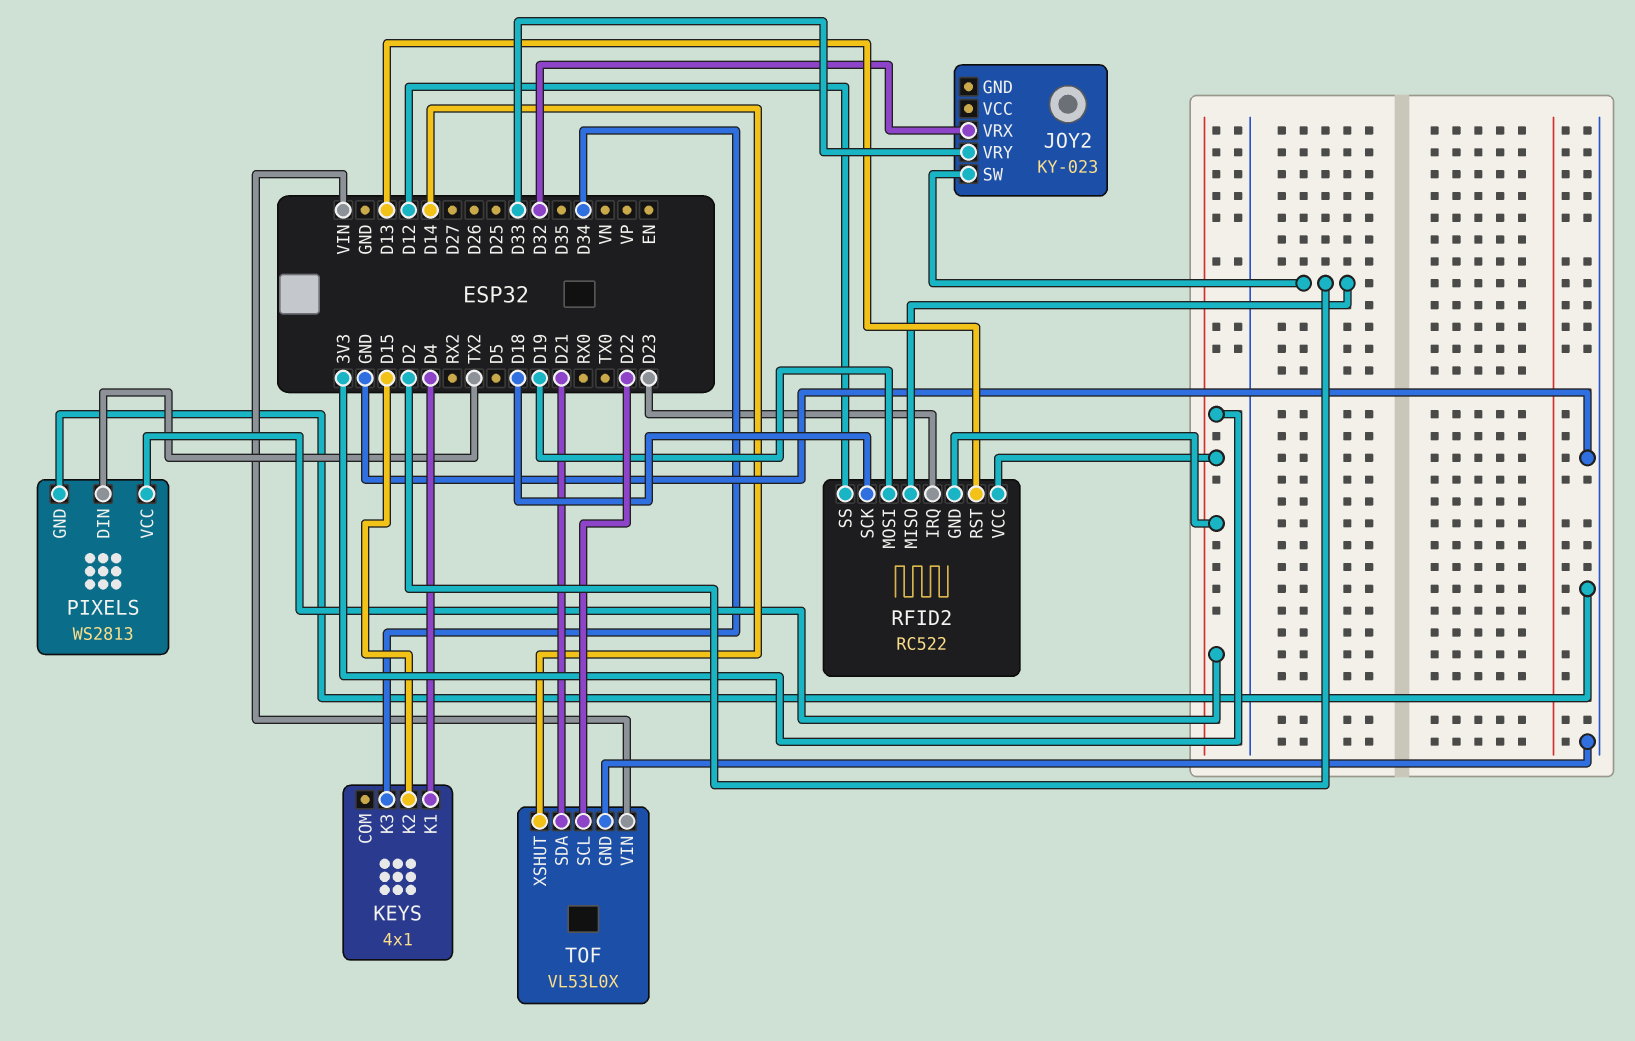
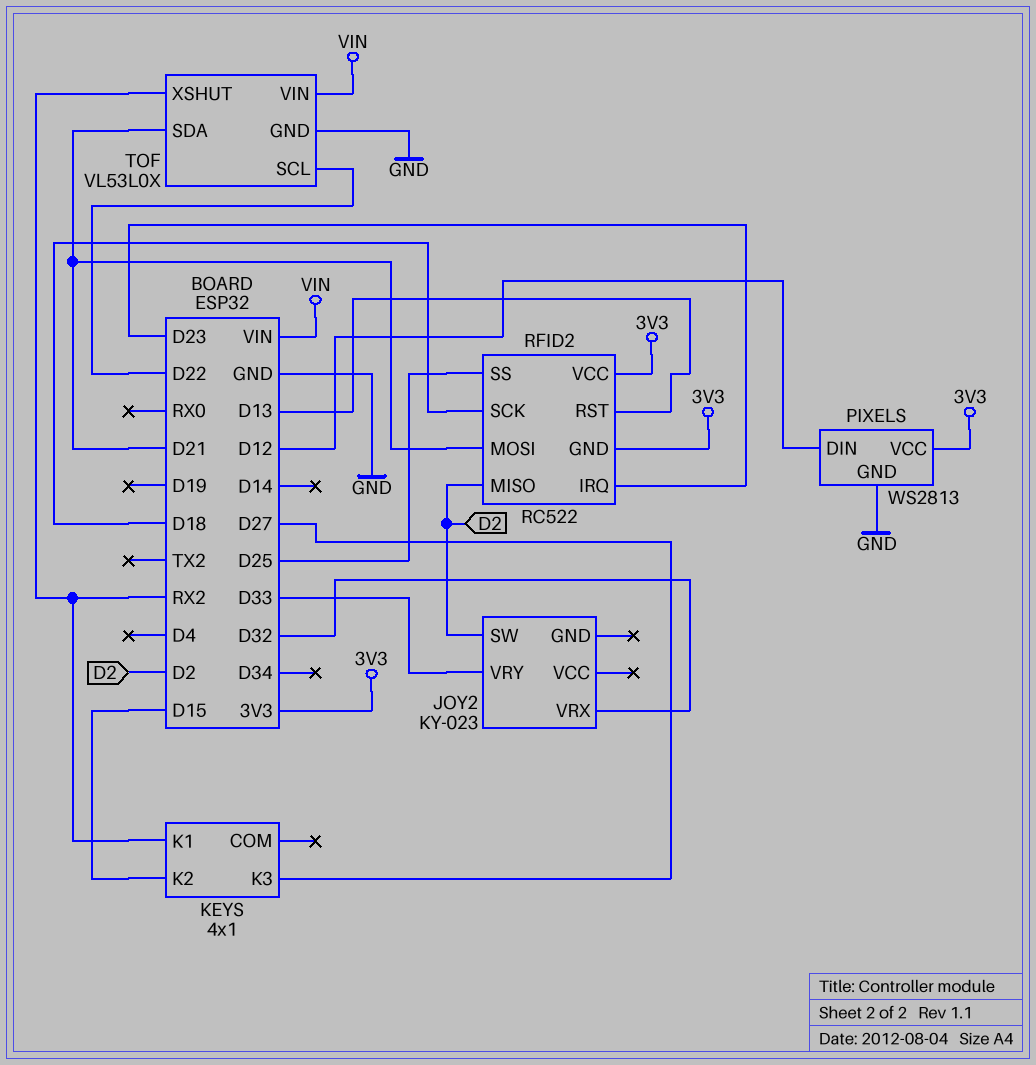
KEYS pin K1: D4 -> RX2
KEYS pin K3: D34 -> D27
PIXELS pin DIN: TX2 -> D12
RFID2 pin MOSI: D19 -> D21
RFID2 pin SS: D12 -> D25
TOF pin XSHUT: D14 -> RX2

